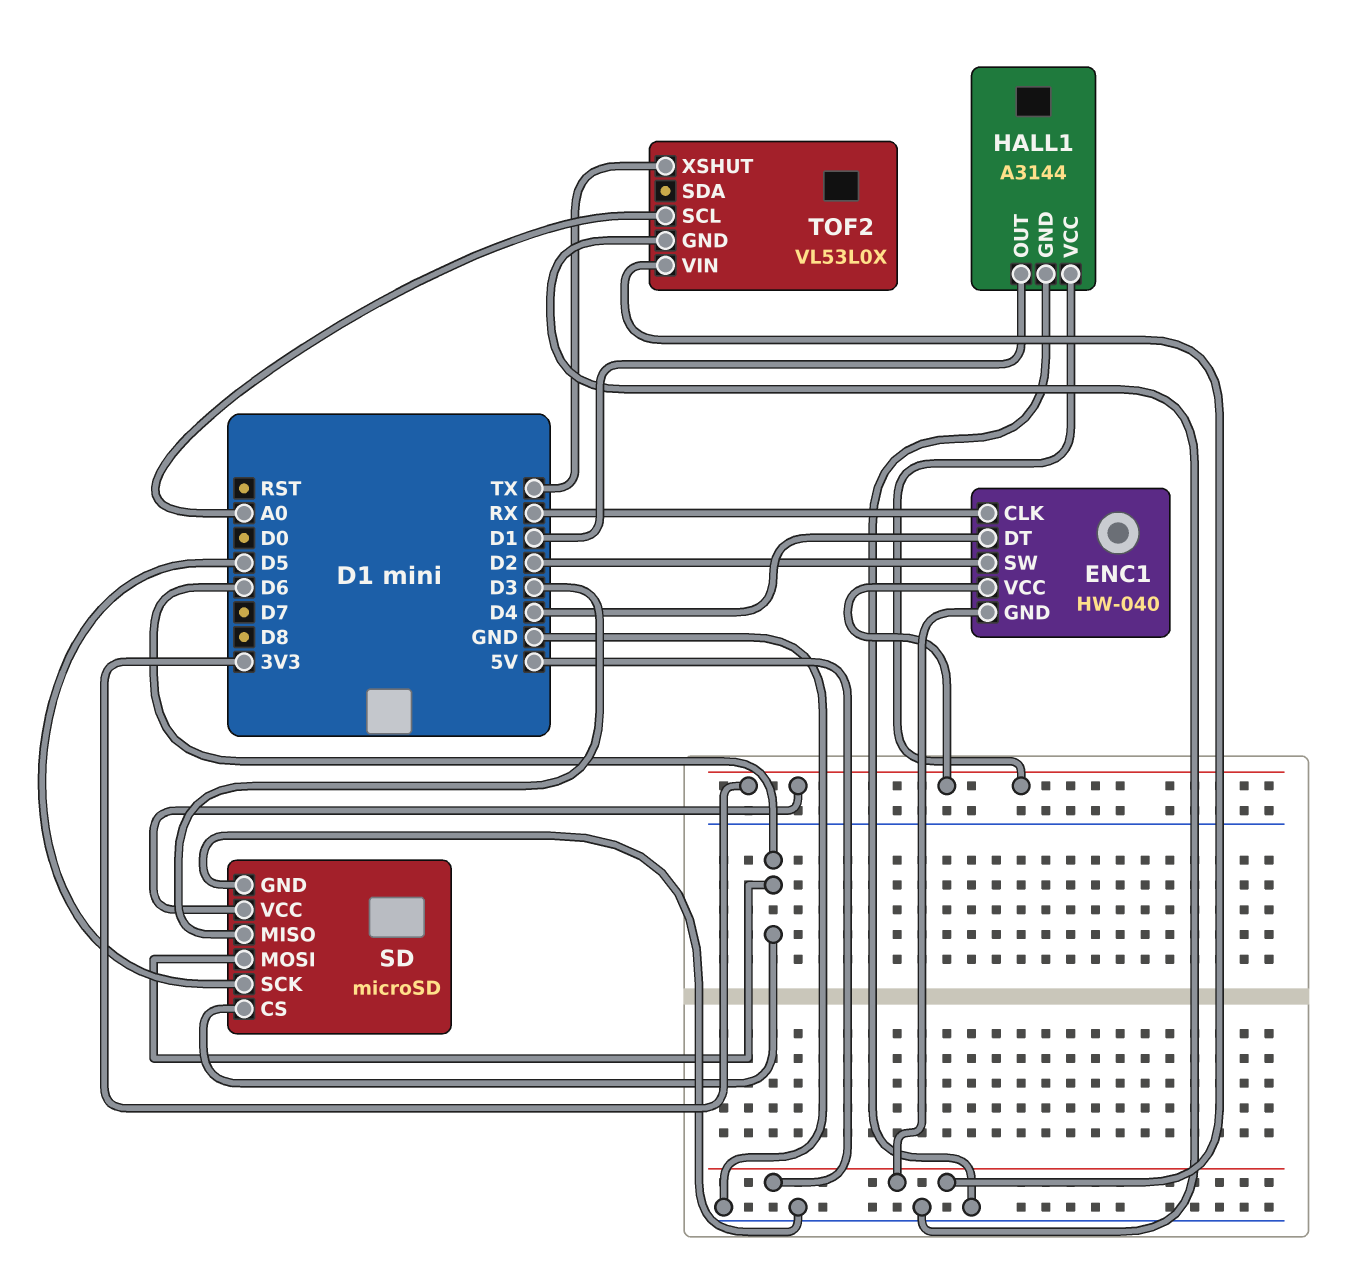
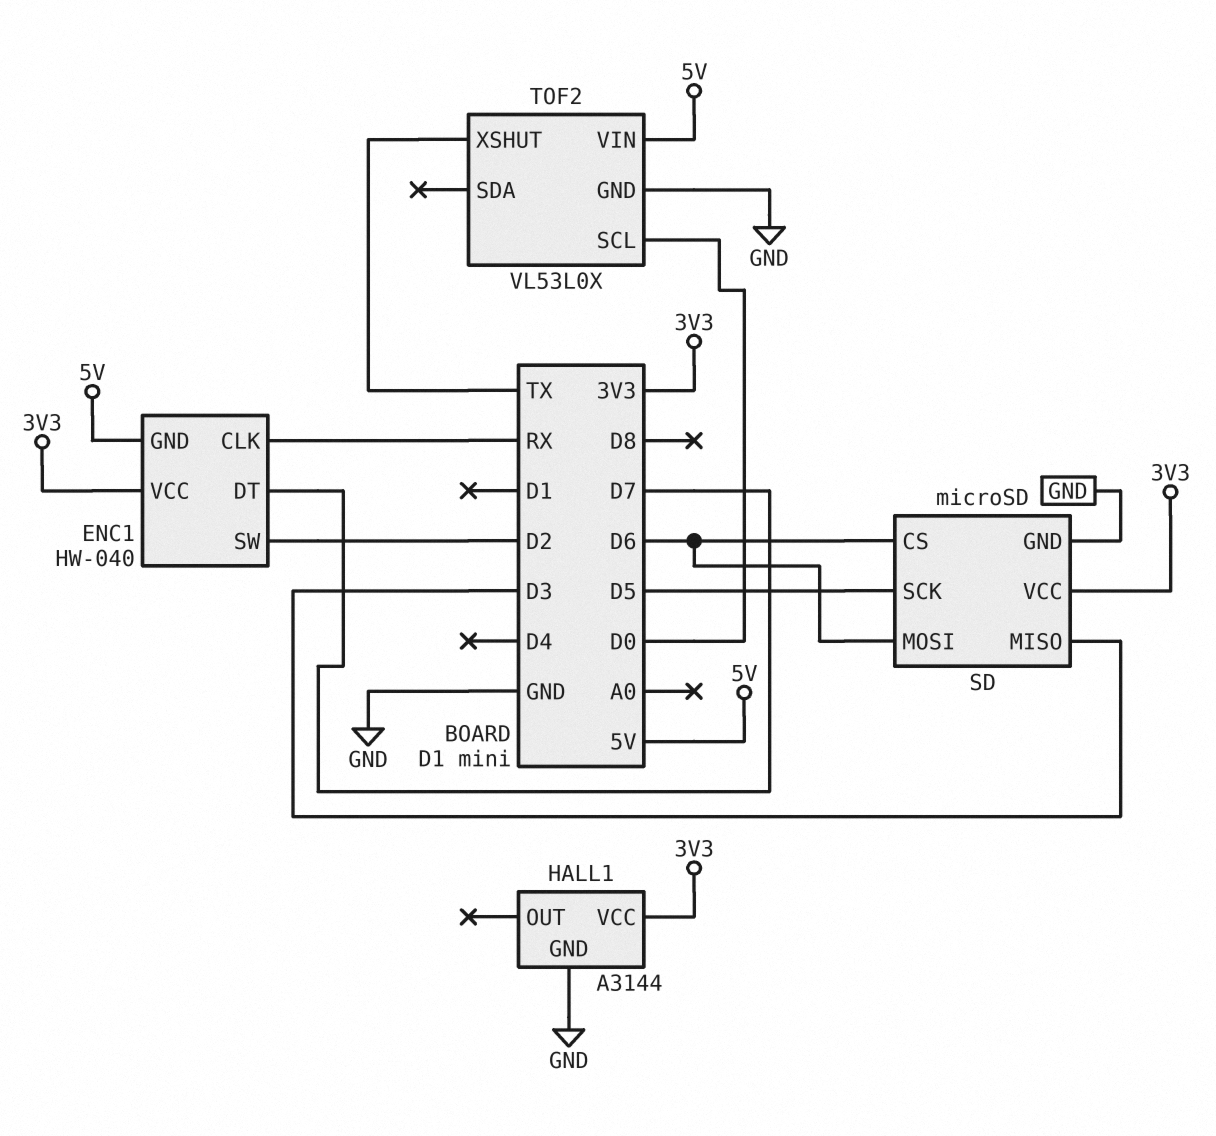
ENC1 pin DT: D4 -> D7
HALL1 pin OUT: D1 -> none
TOF2 pin SCL: A0 -> D0

